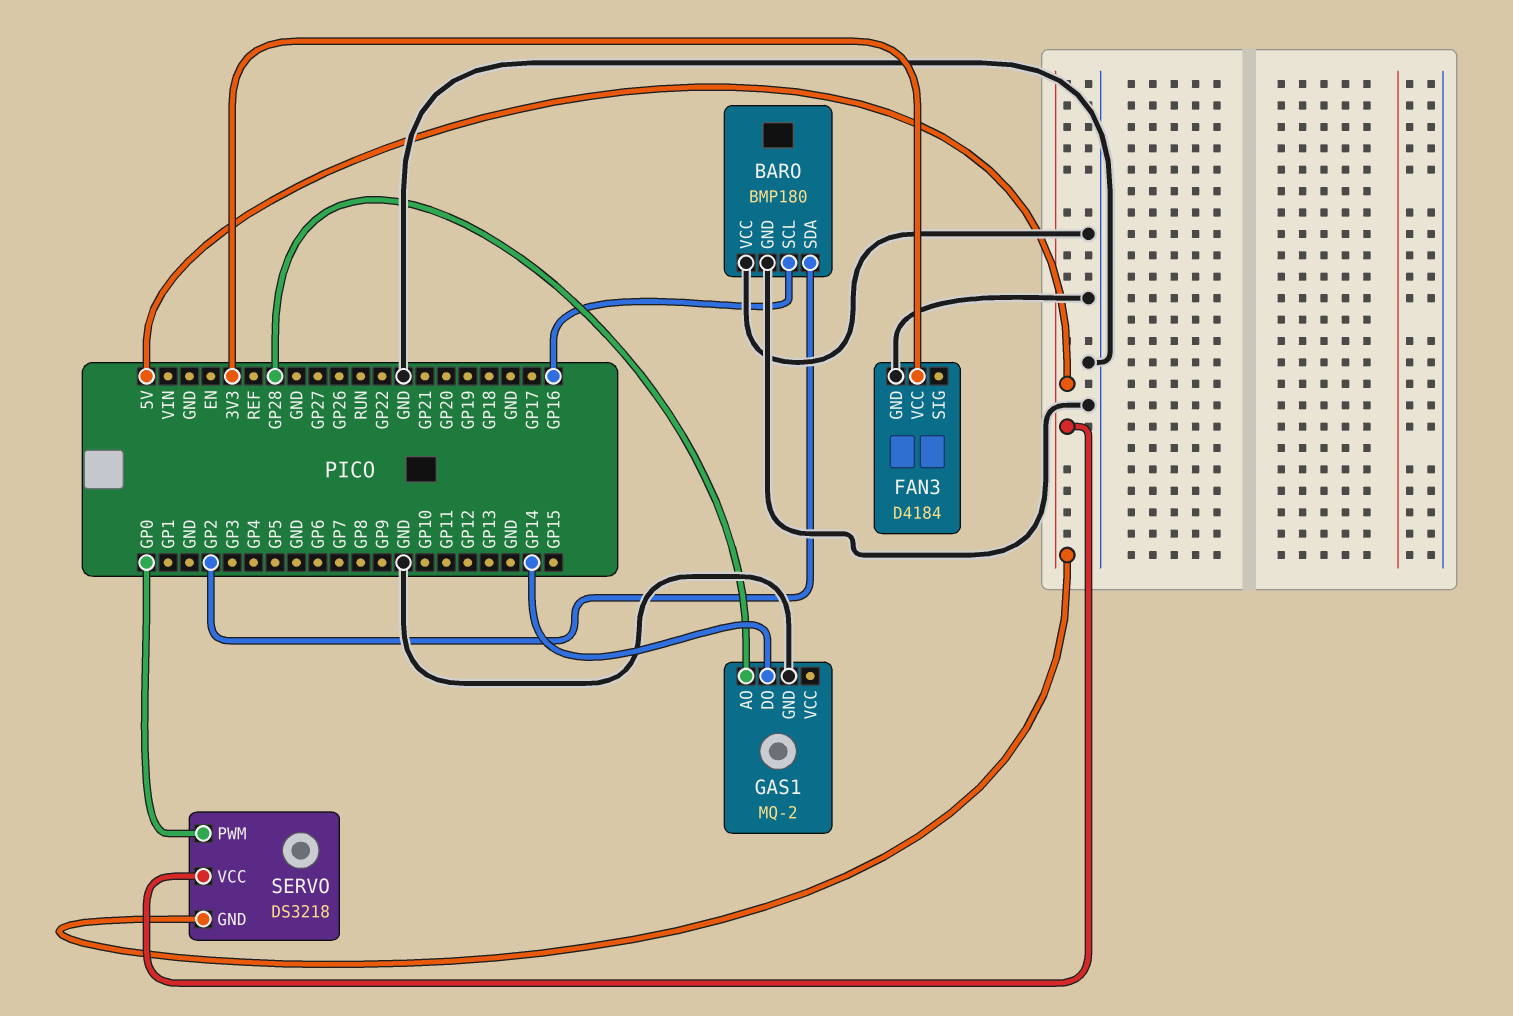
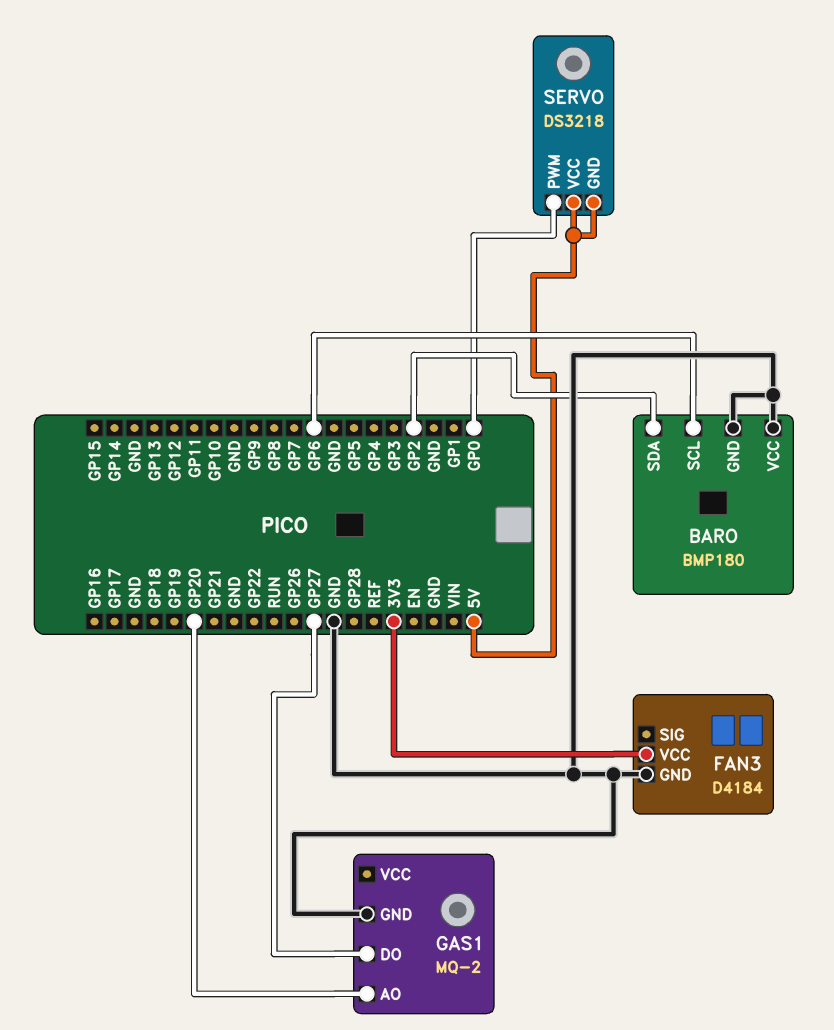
BARO pin SCL: GP16 -> GP6
GAS1 pin AO: GP28 -> GP20
GAS1 pin DO: GP14 -> GP27

